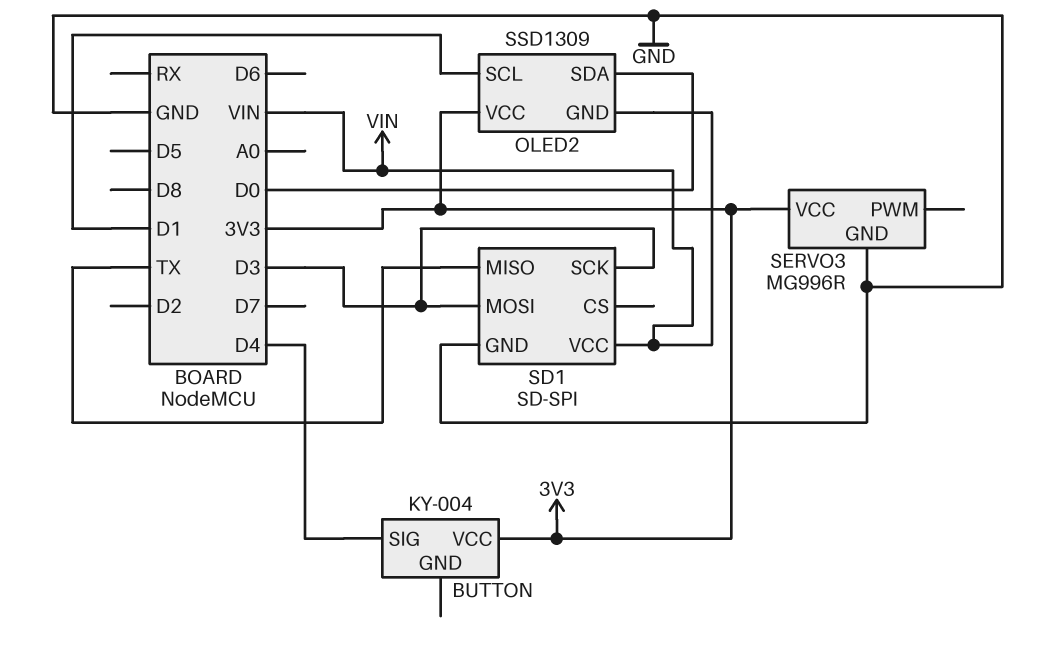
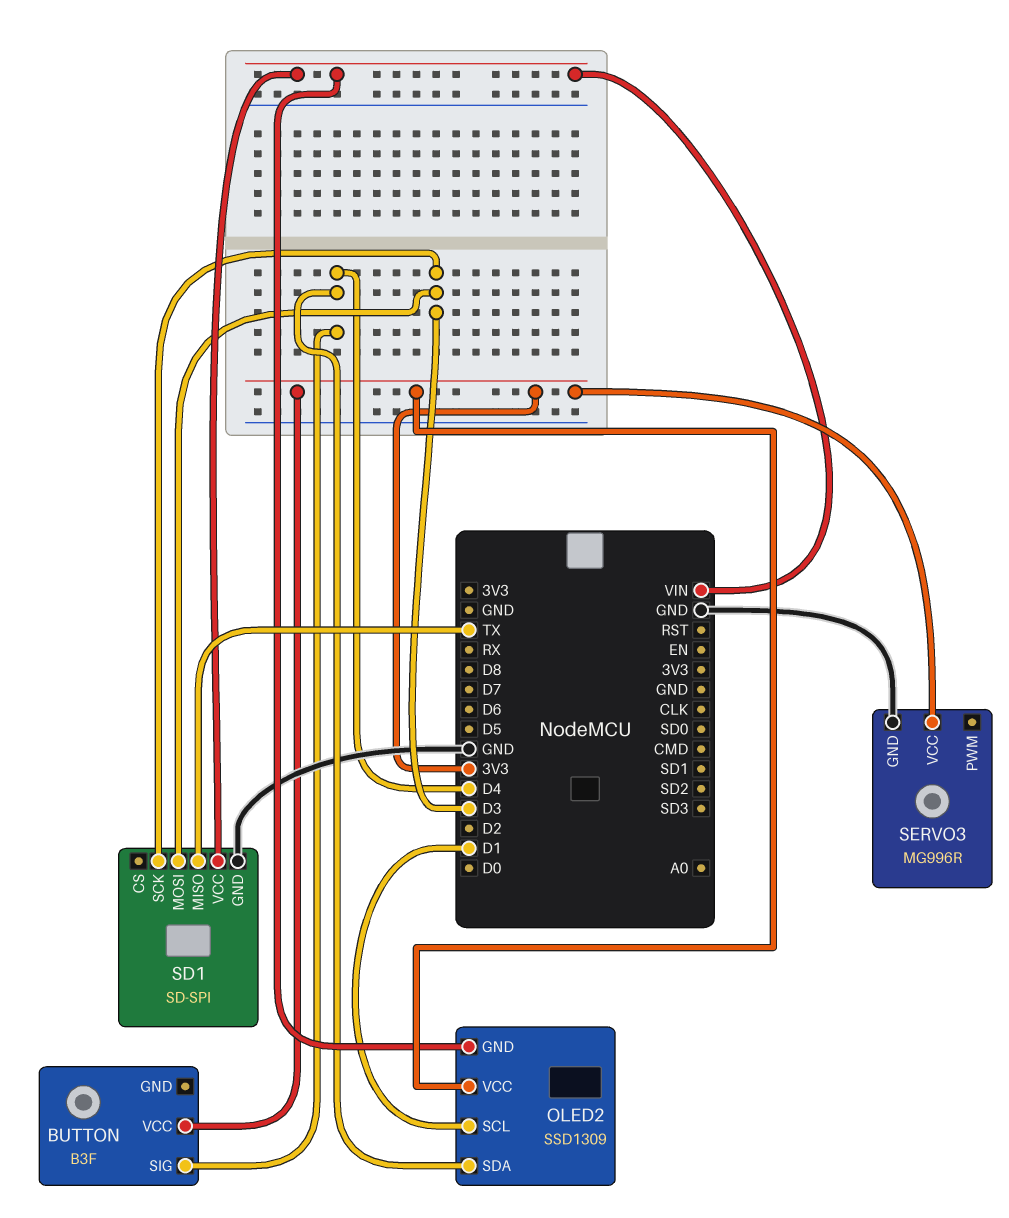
BUTTON: KY-004 -> B3F
OLED2 pin SDA: D0 -> D4

